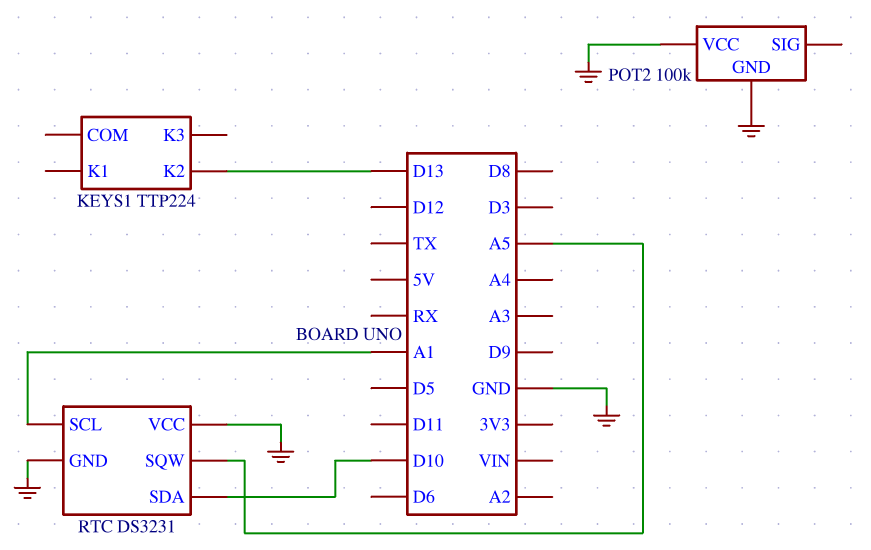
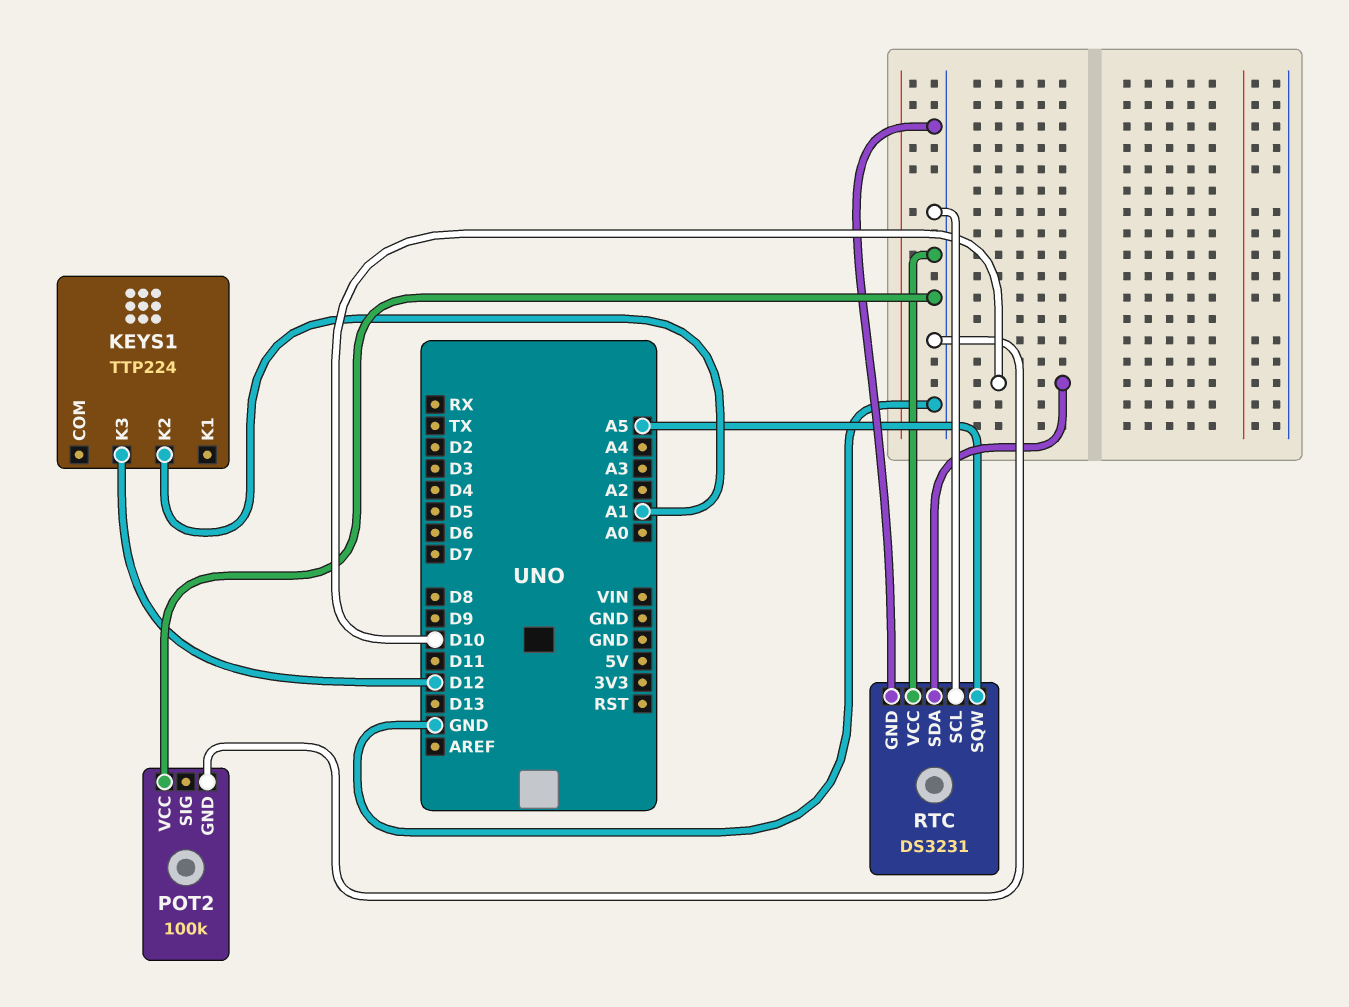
KEYS1 pin K2: D13 -> A1
KEYS1 pin K3: none -> D12
RTC pin SCL: A1 -> GND

